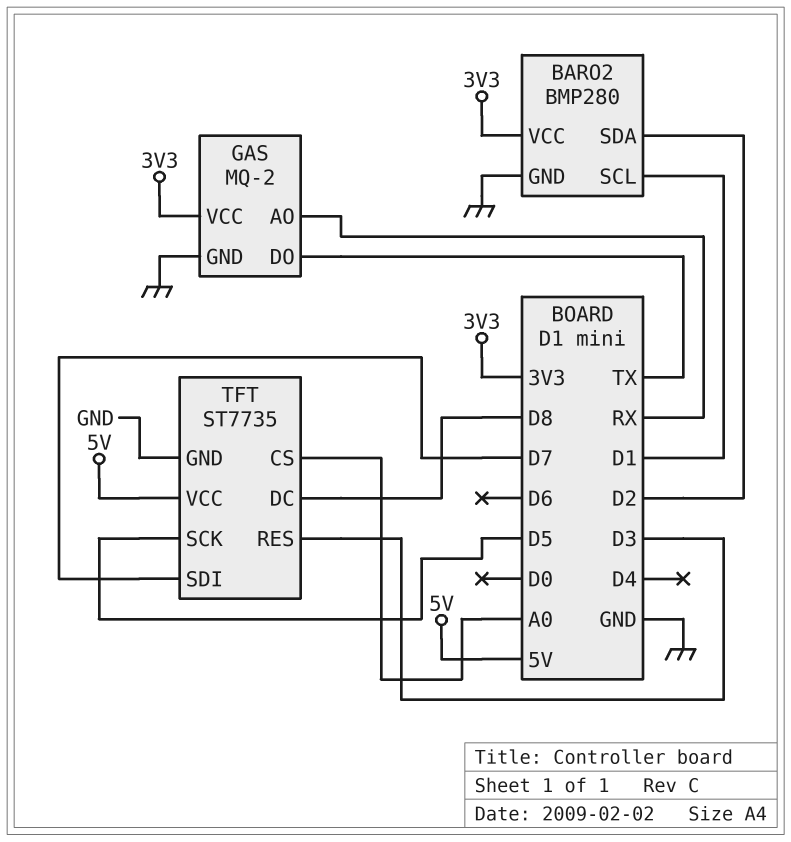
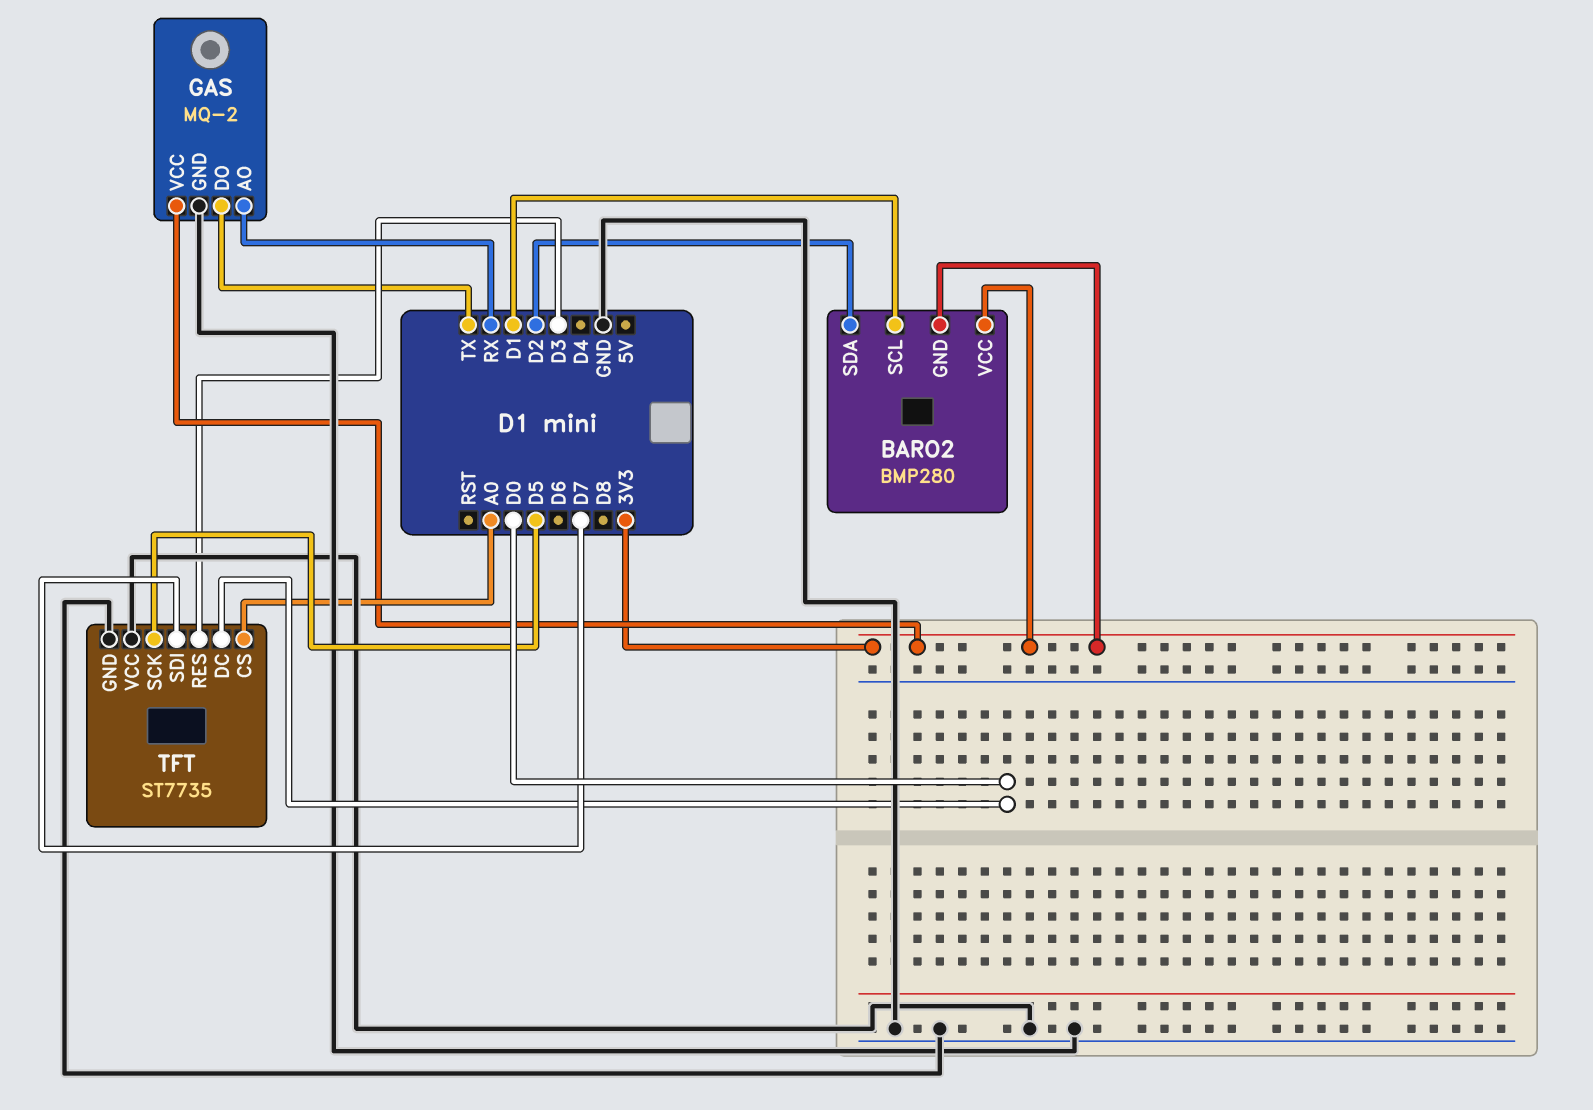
BARO2 pin GND: GND -> 3V3
TFT pin DC: D8 -> D0
TFT pin VCC: 5V -> GND

